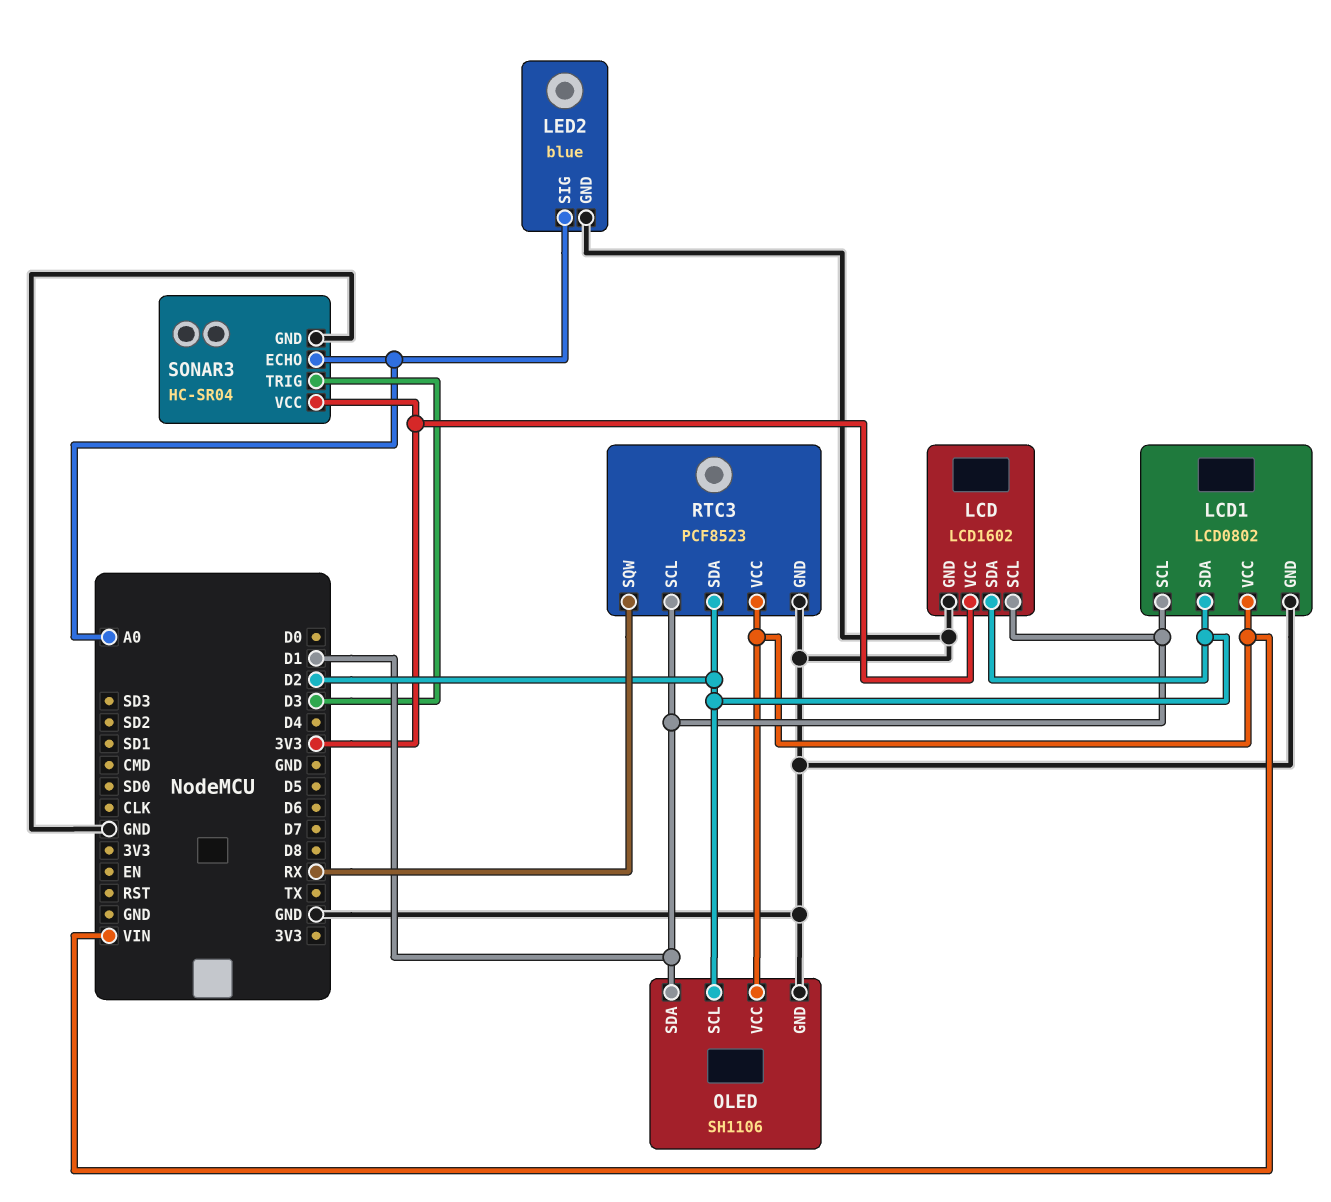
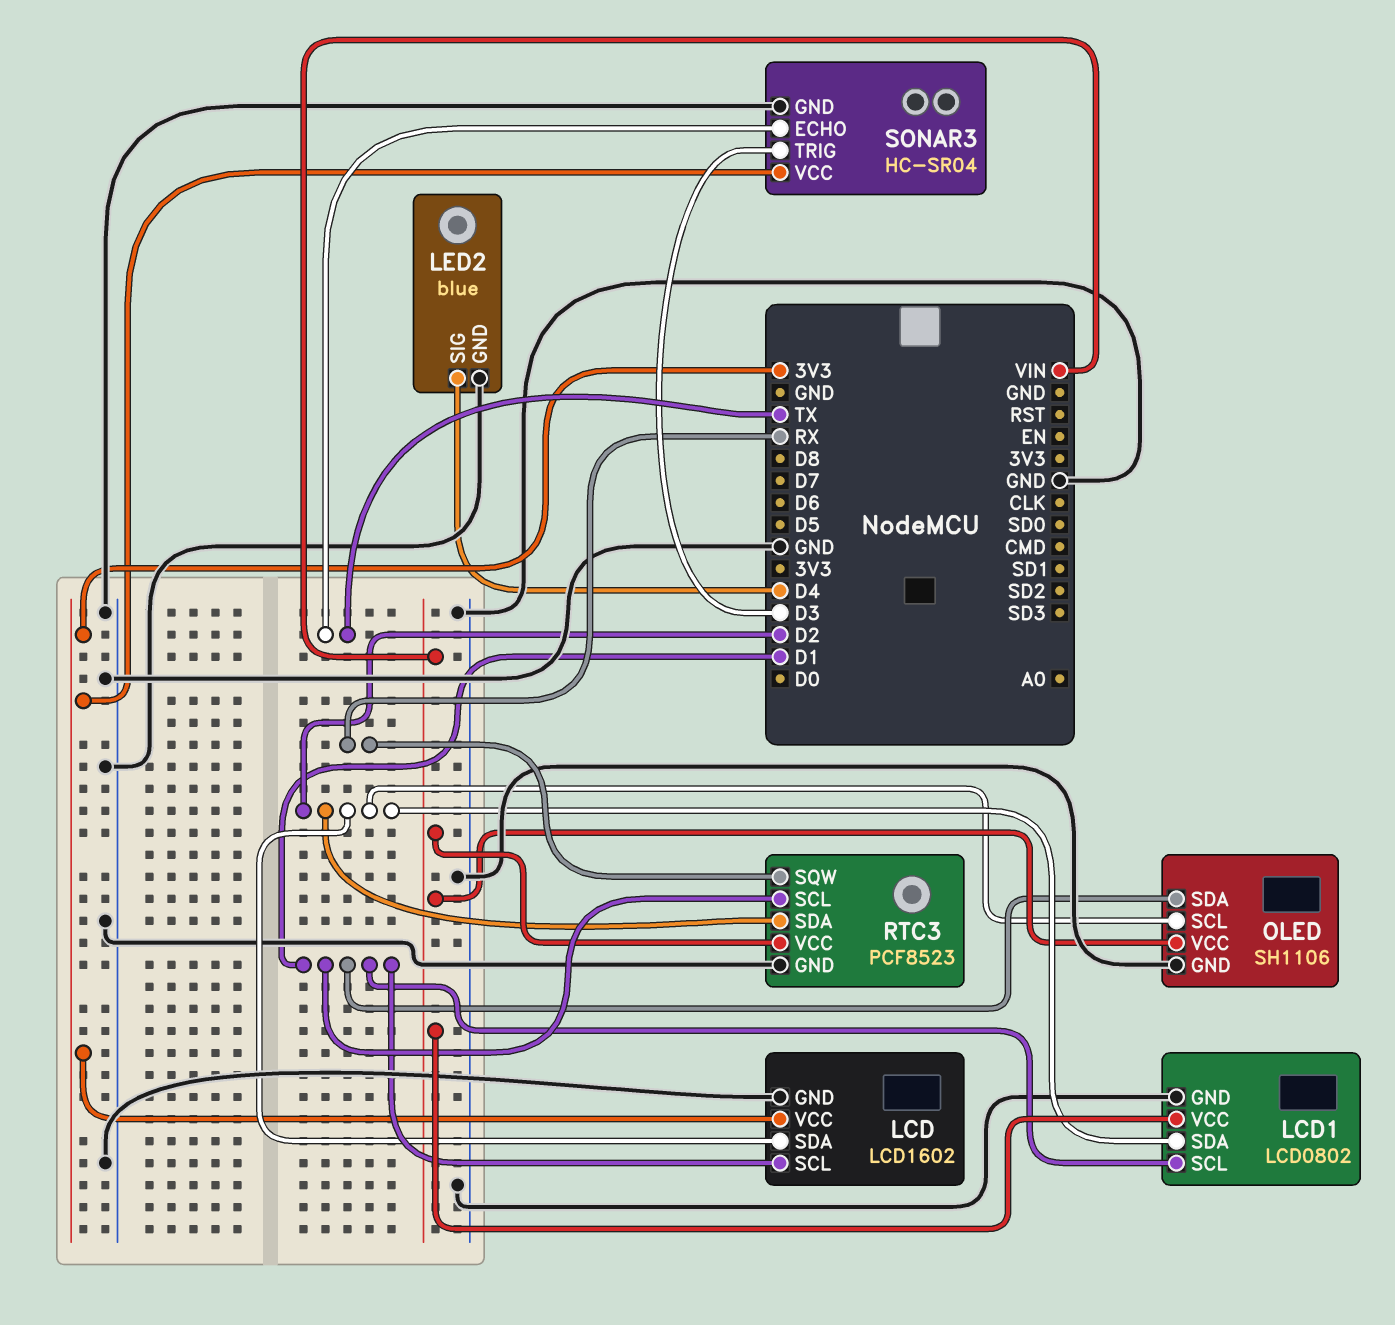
LED2 pin SIG: A0 -> D4
SONAR3 pin ECHO: A0 -> TX

